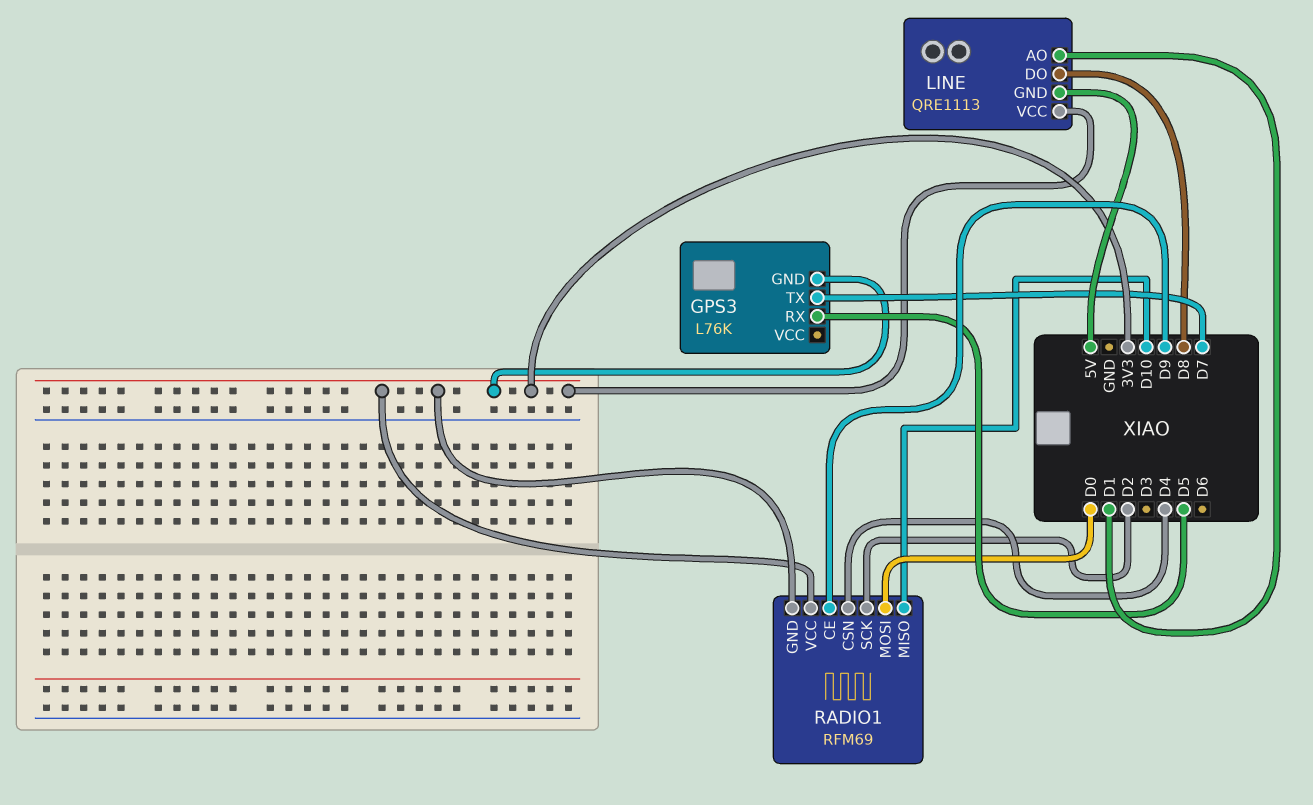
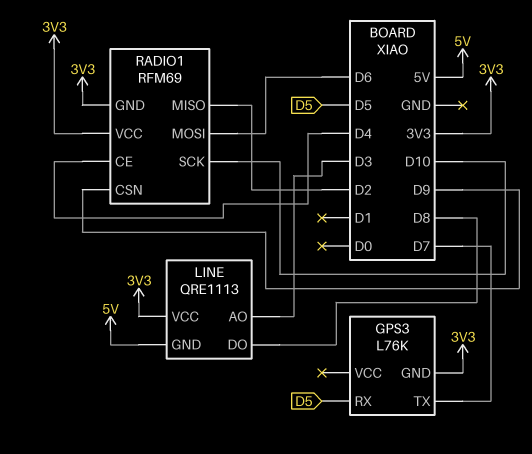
LINE pin AO: D1 -> D3
RADIO1 pin CE: D9 -> D4
RADIO1 pin CSN: D4 -> D9
RADIO1 pin MISO: D10 -> D2
RADIO1 pin MOSI: D0 -> D6
RADIO1 pin SCK: D2 -> D10

